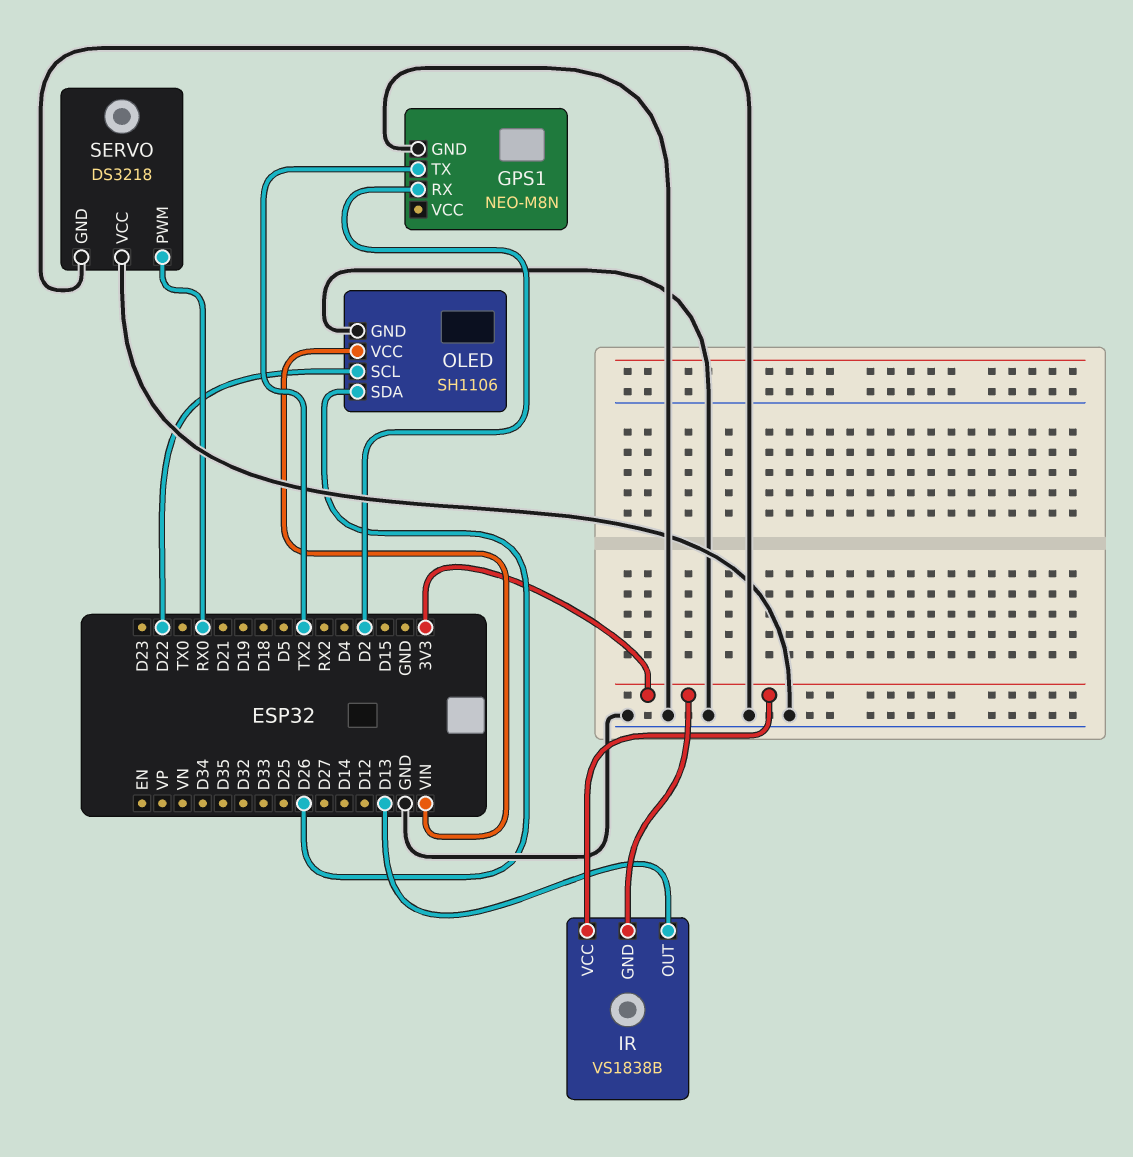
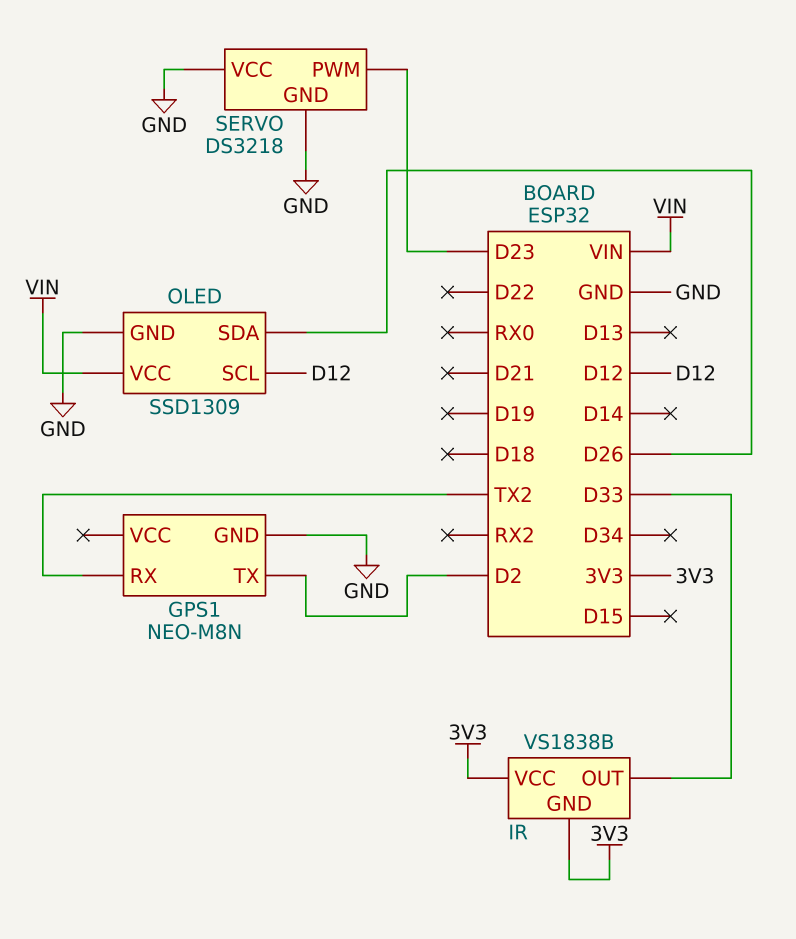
GPS1 pin RX: D2 -> TX2
GPS1 pin TX: TX2 -> D2
IR pin OUT: D13 -> D33
OLED: SH1106 -> SSD1309
OLED pin SCL: D22 -> D12
SERVO pin PWM: RX0 -> D23

